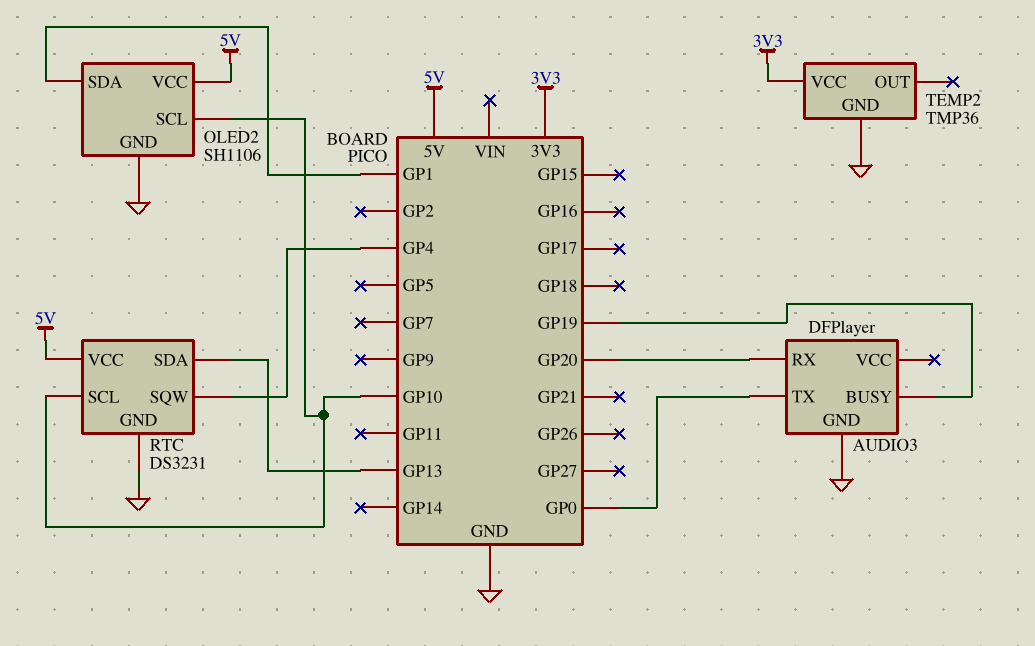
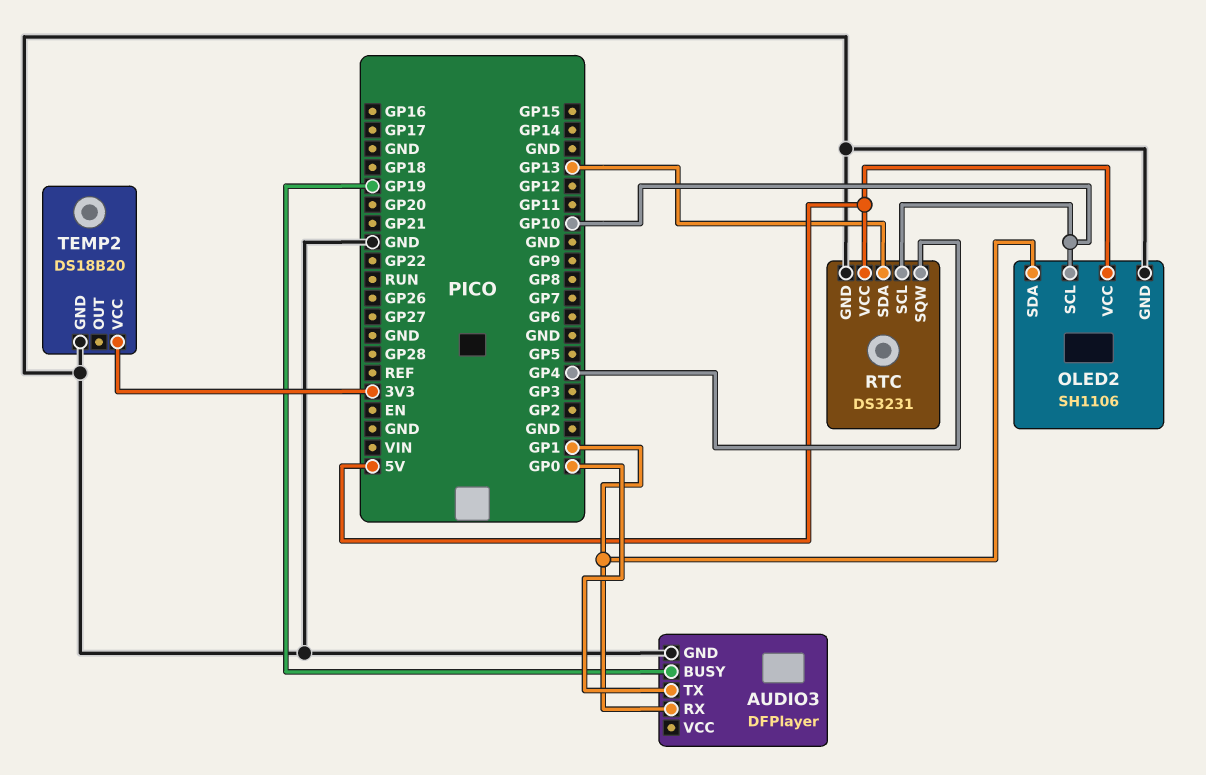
AUDIO3 pin RX: GP20 -> GP1
TEMP2: TMP36 -> DS18B20

